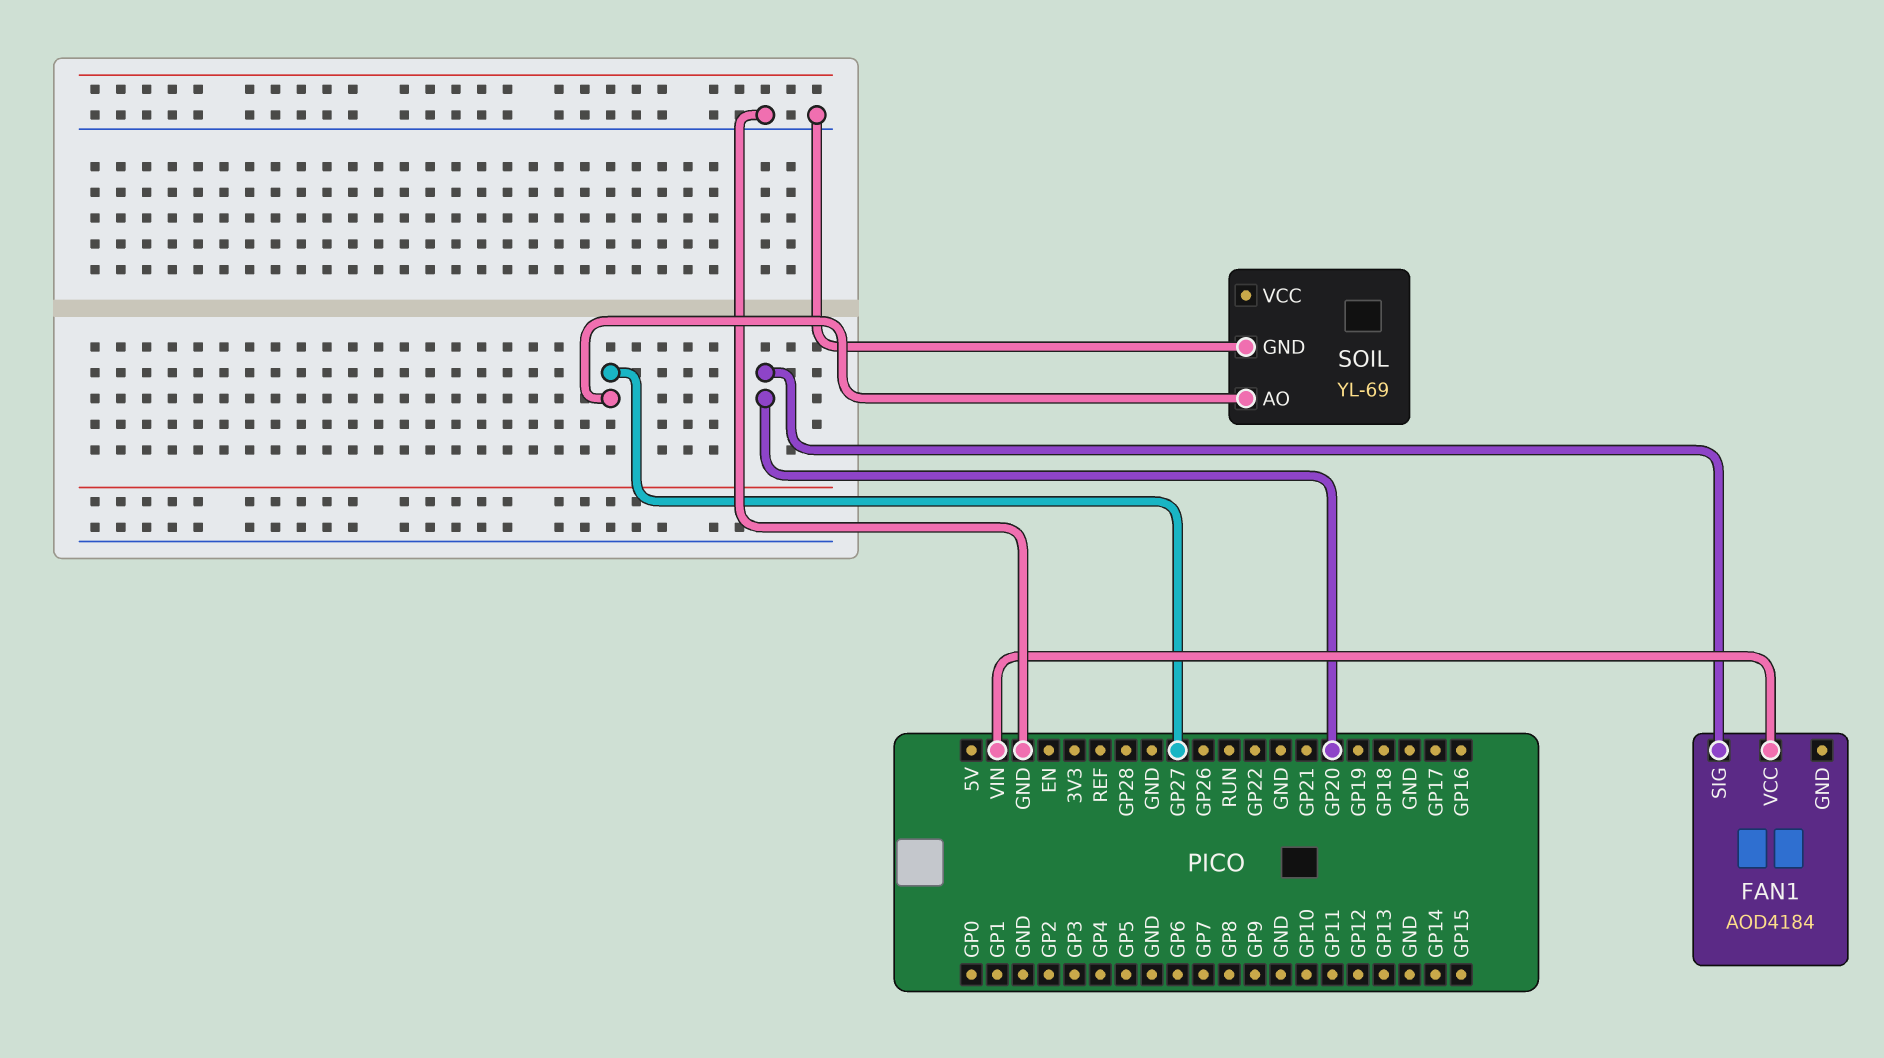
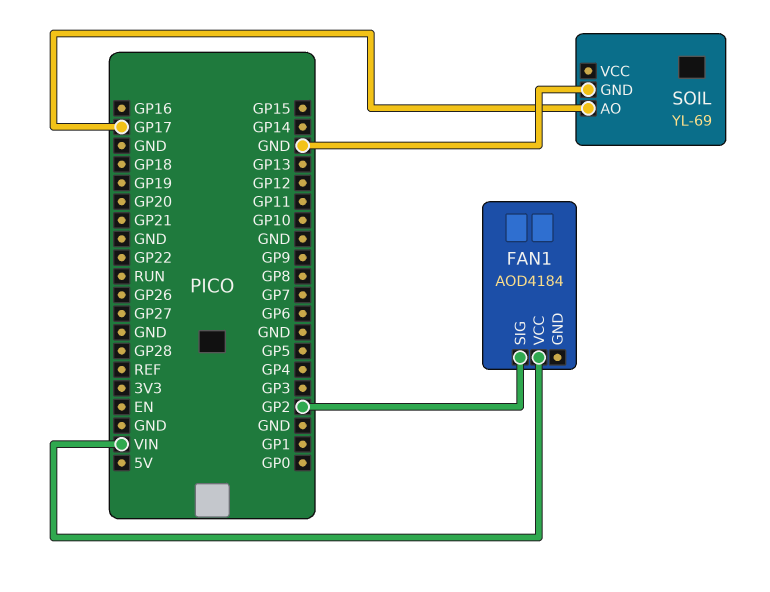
FAN1 pin SIG: GP20 -> GP2
SOIL pin AO: GP27 -> GP17

